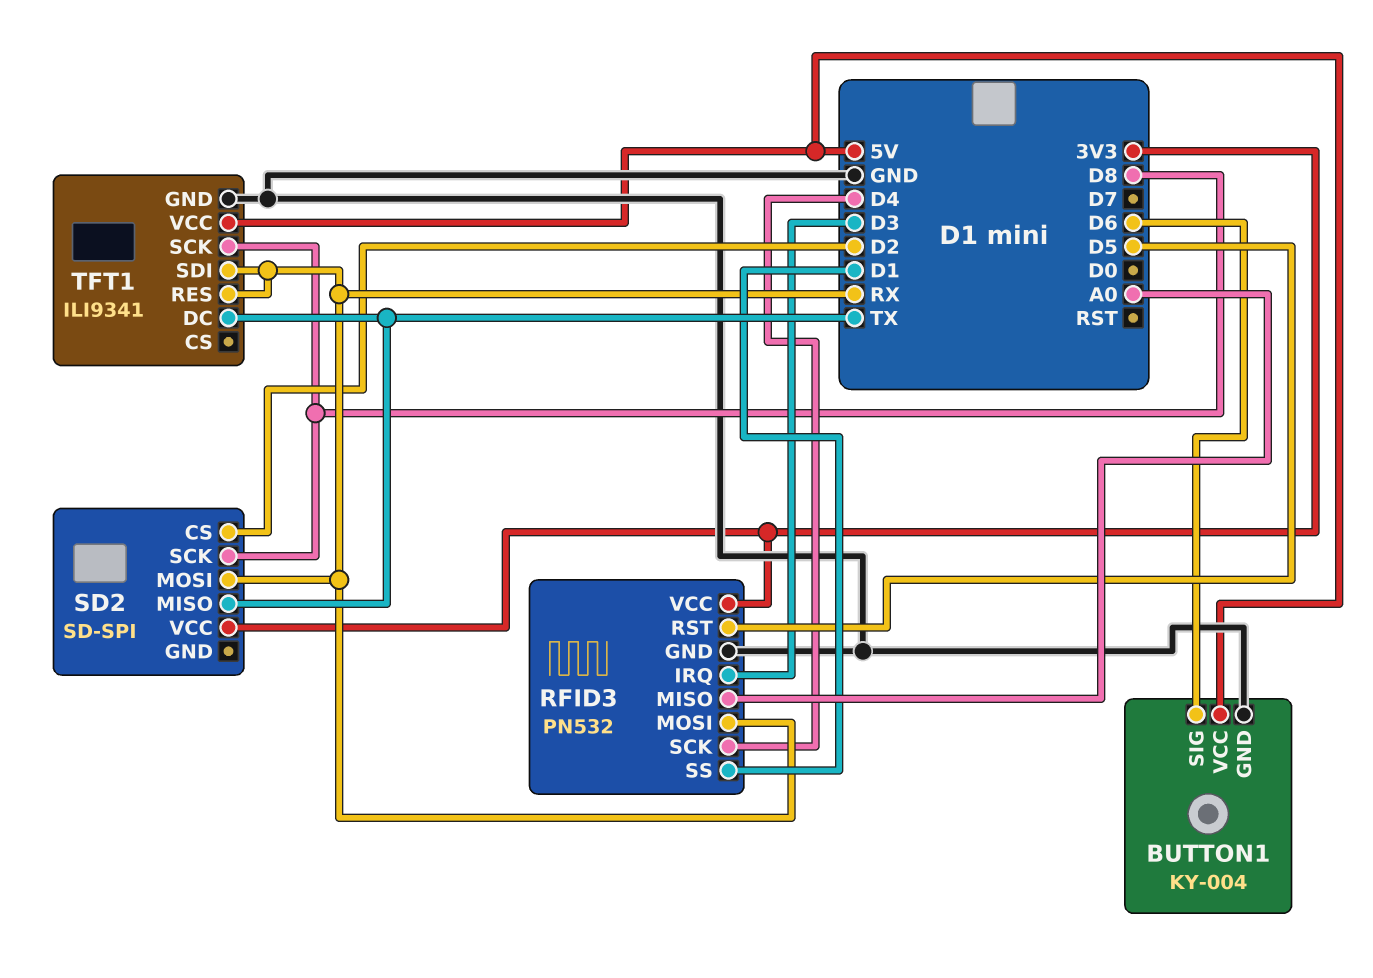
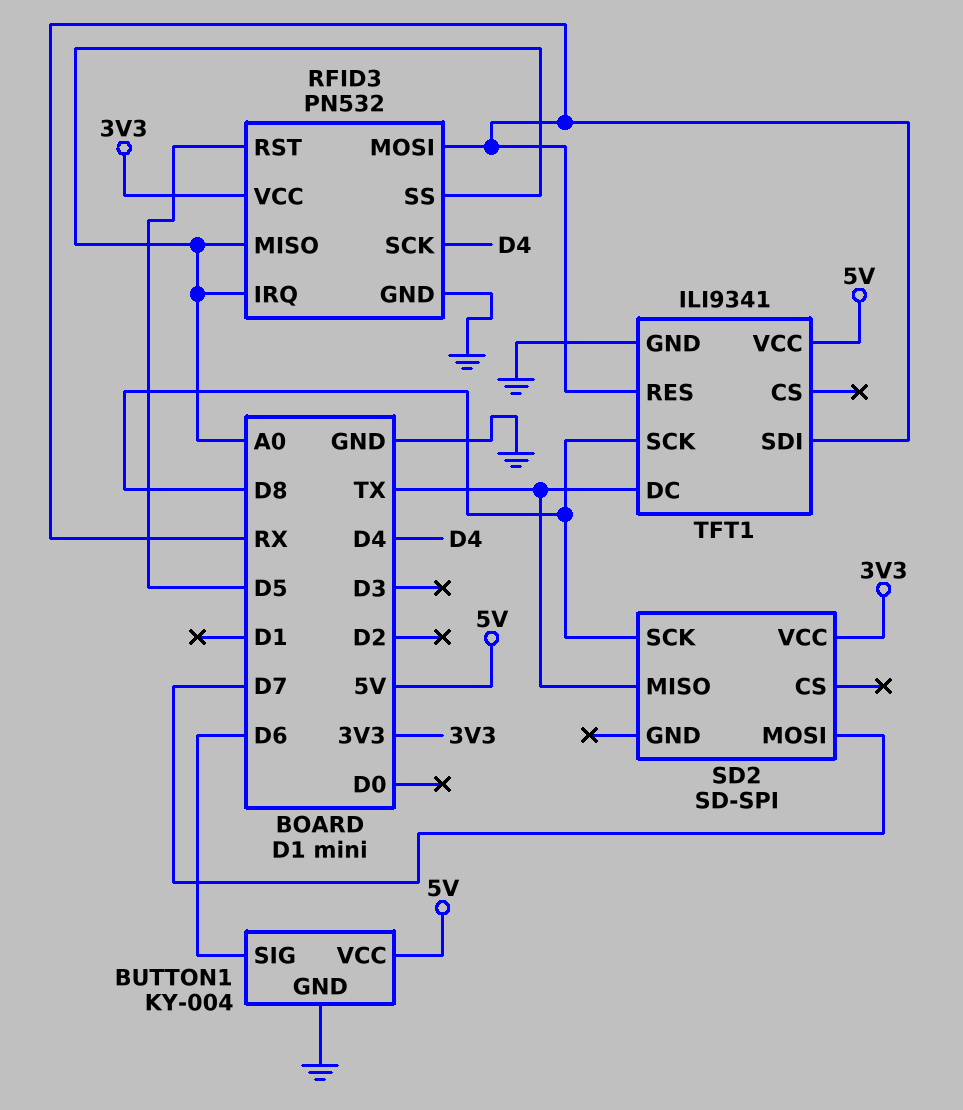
RFID3 pin IRQ: D3 -> A0
RFID3 pin SS: D1 -> A0
SD2 pin CS: D2 -> none
SD2 pin MOSI: RX -> D7

